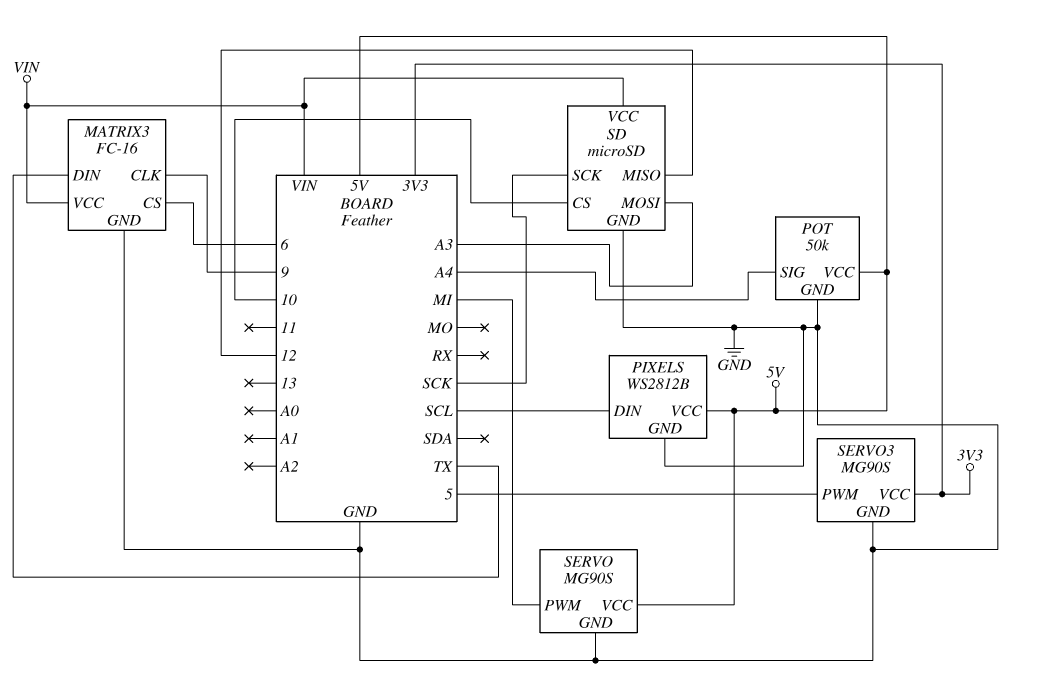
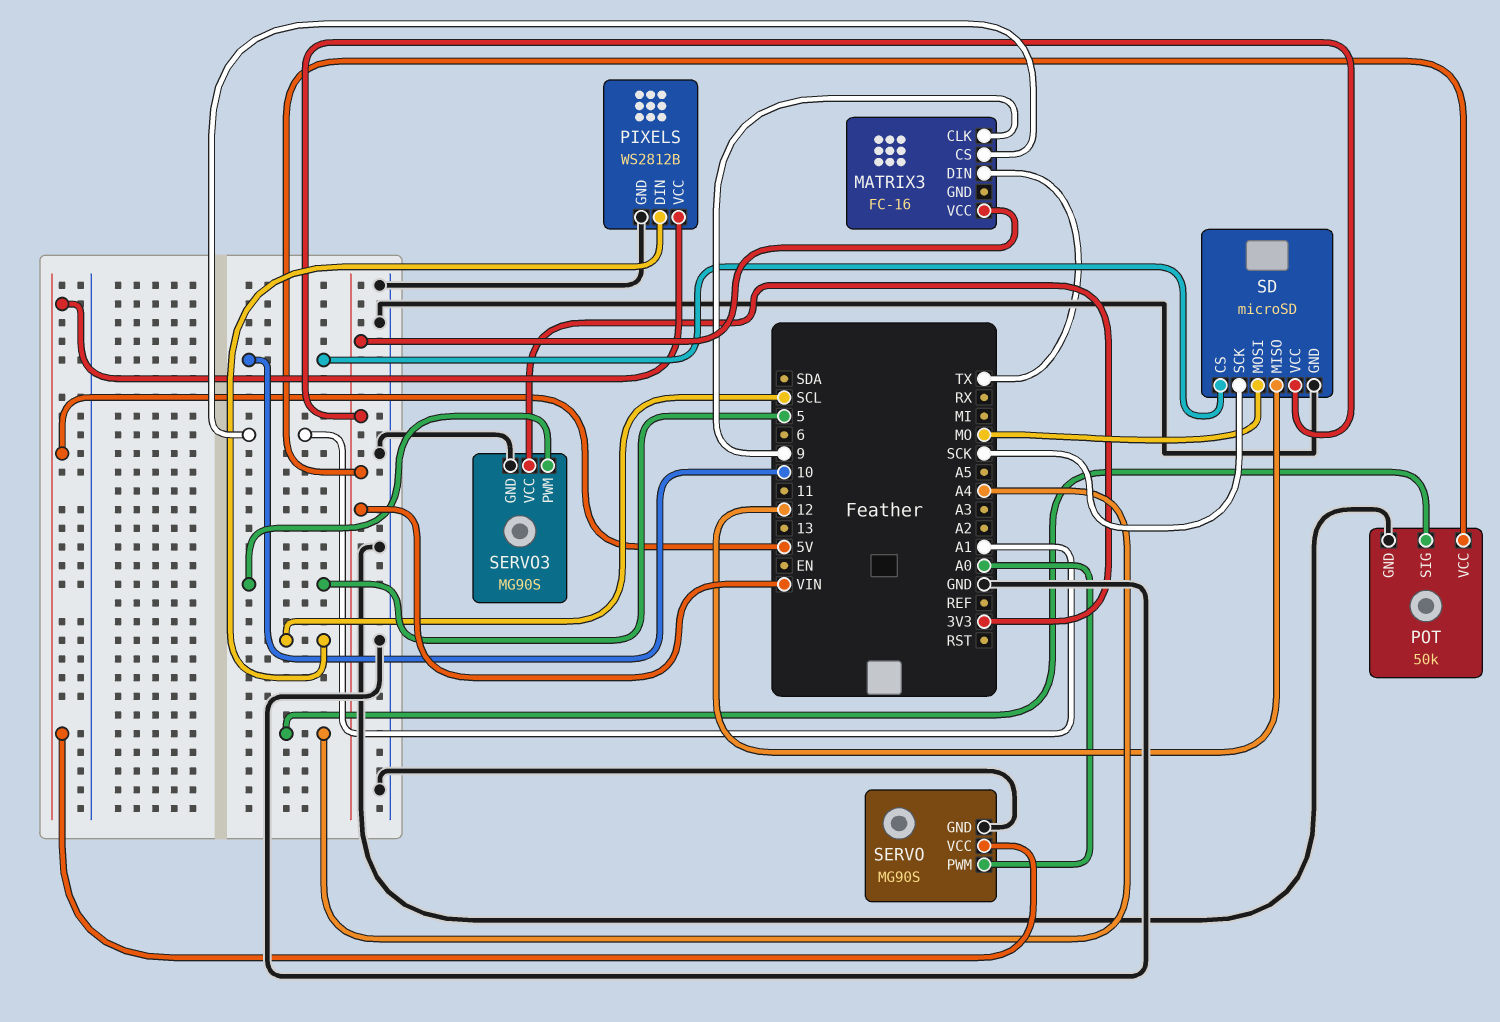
MATRIX3 pin CS: 6 -> A1
MATRIX3 pin GND: GND -> none
POT pin VCC: 5V -> VIN
SD pin MOSI: A3 -> MO
SERVO pin PWM: MI -> A0

